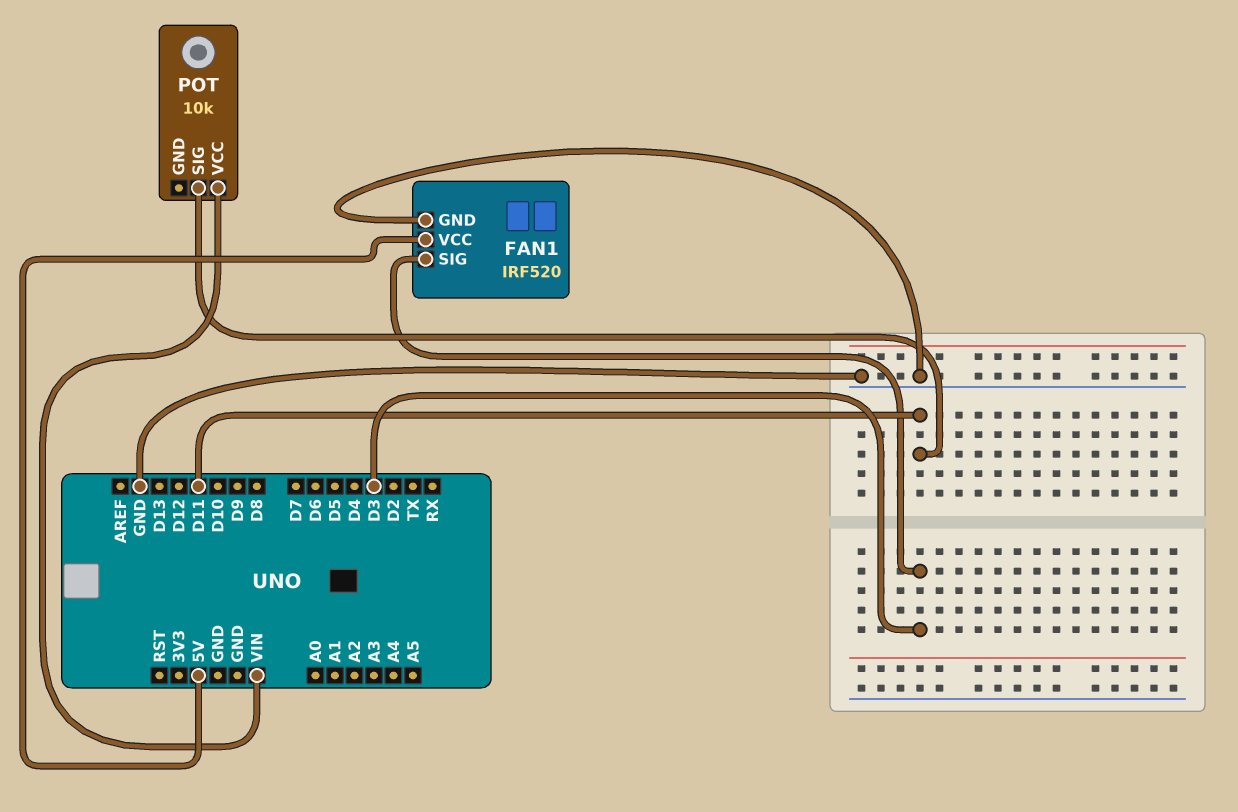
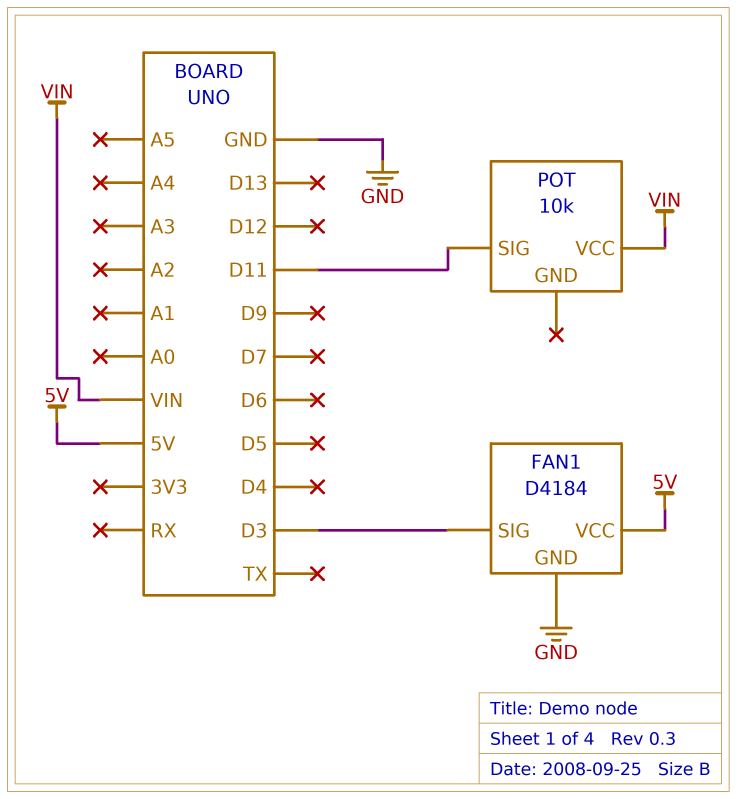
FAN1: IRF520 -> D4184

